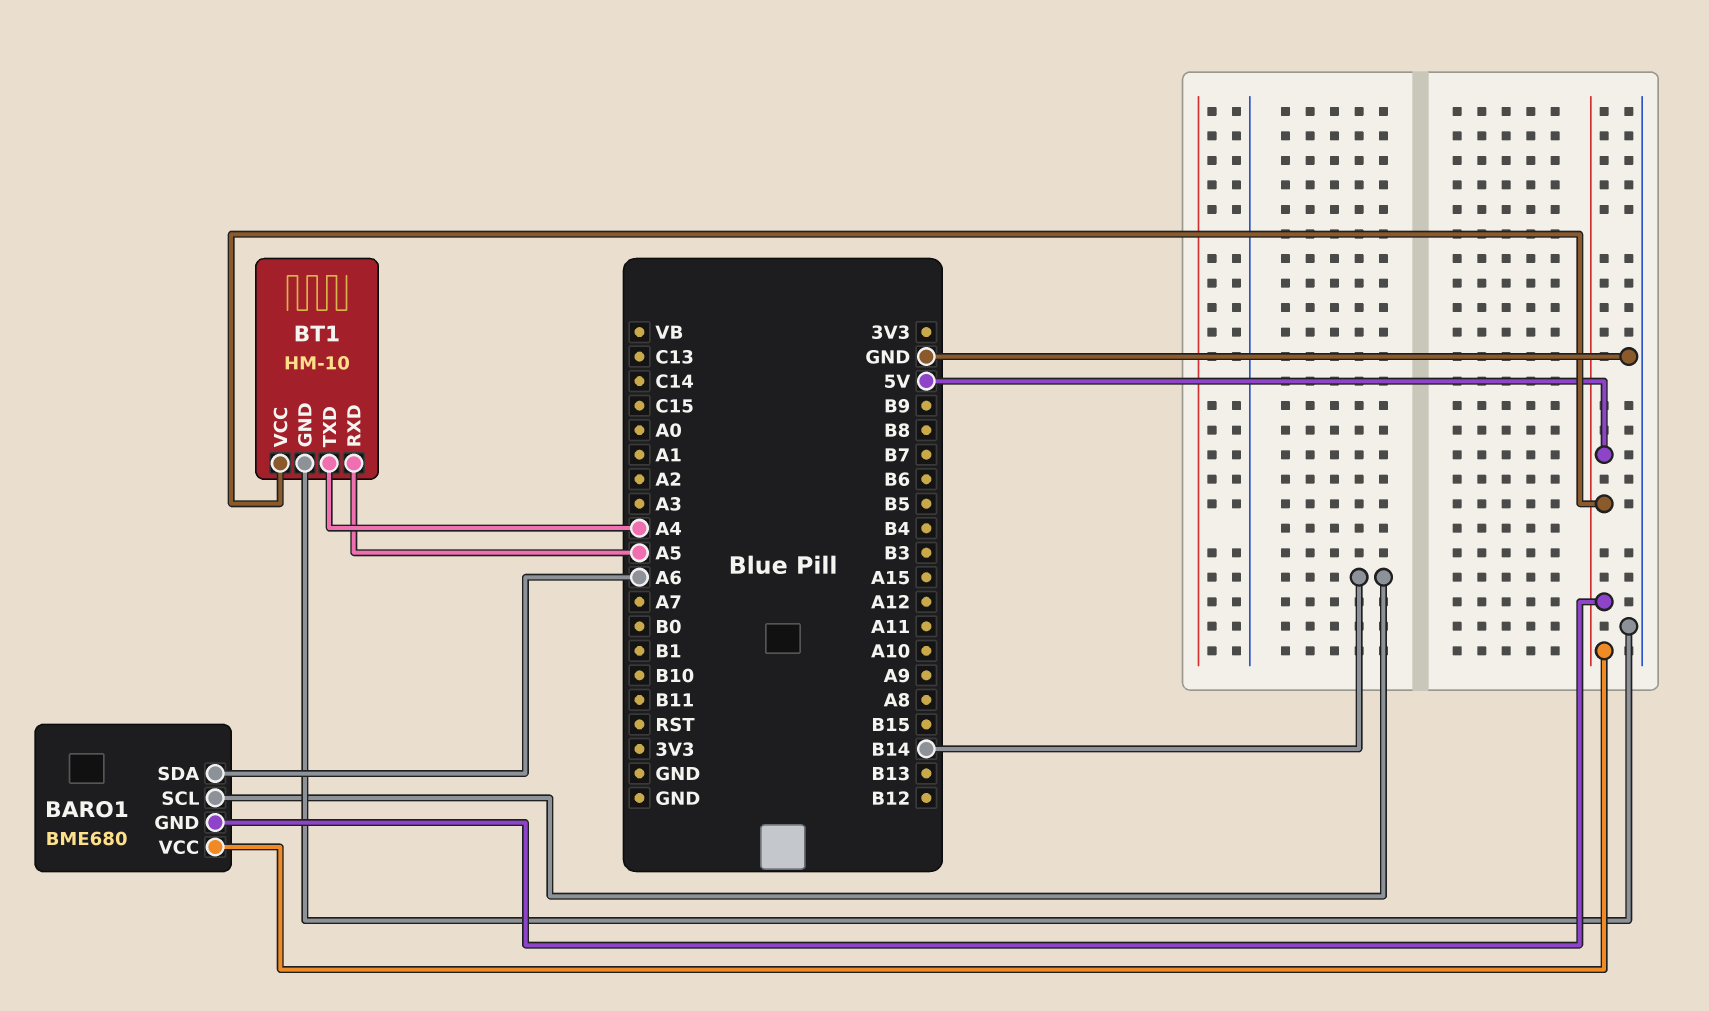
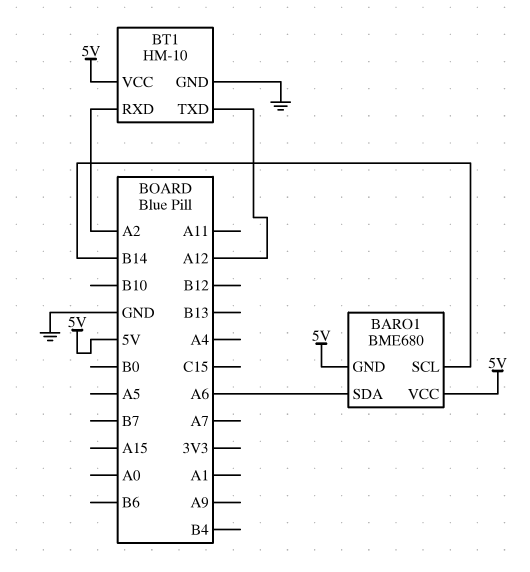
BT1 pin RXD: A5 -> A2
BT1 pin TXD: A4 -> A12

